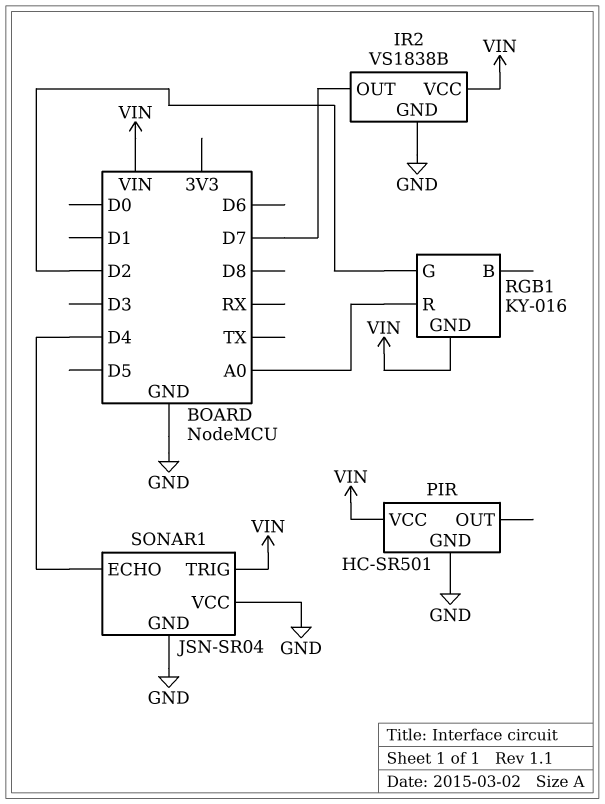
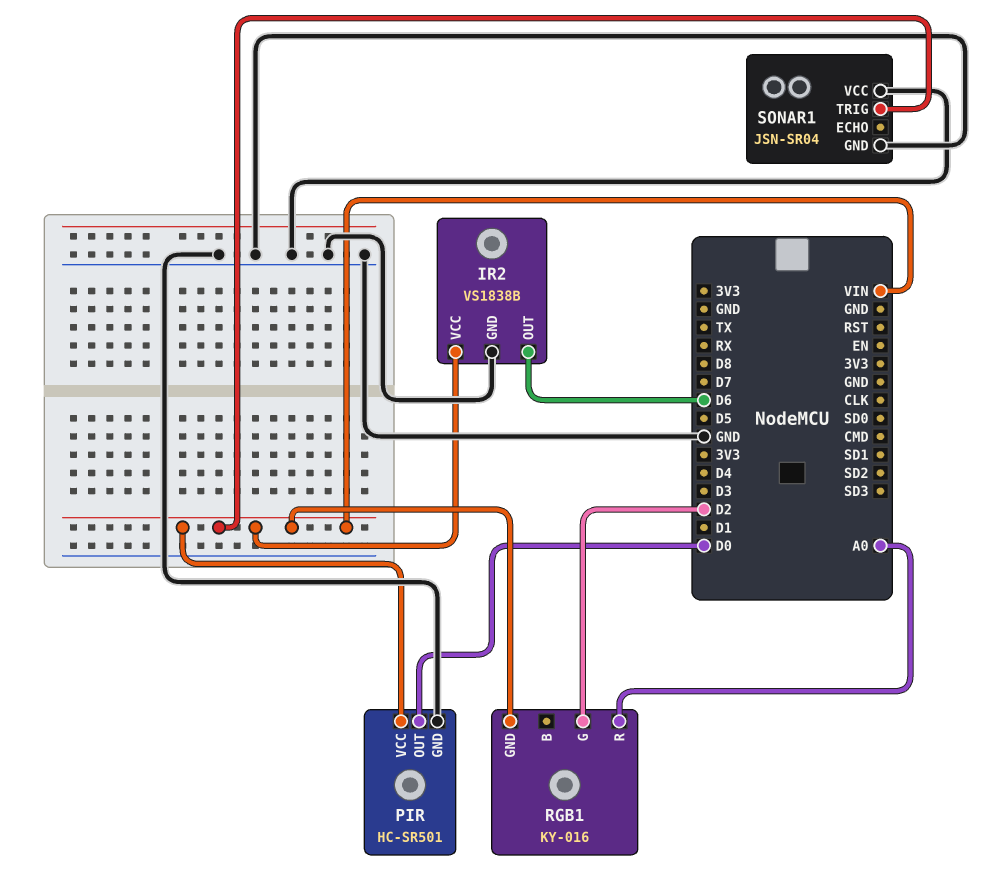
IR2 pin OUT: D7 -> D6
PIR pin OUT: none -> D0
SONAR1 pin ECHO: D4 -> none

